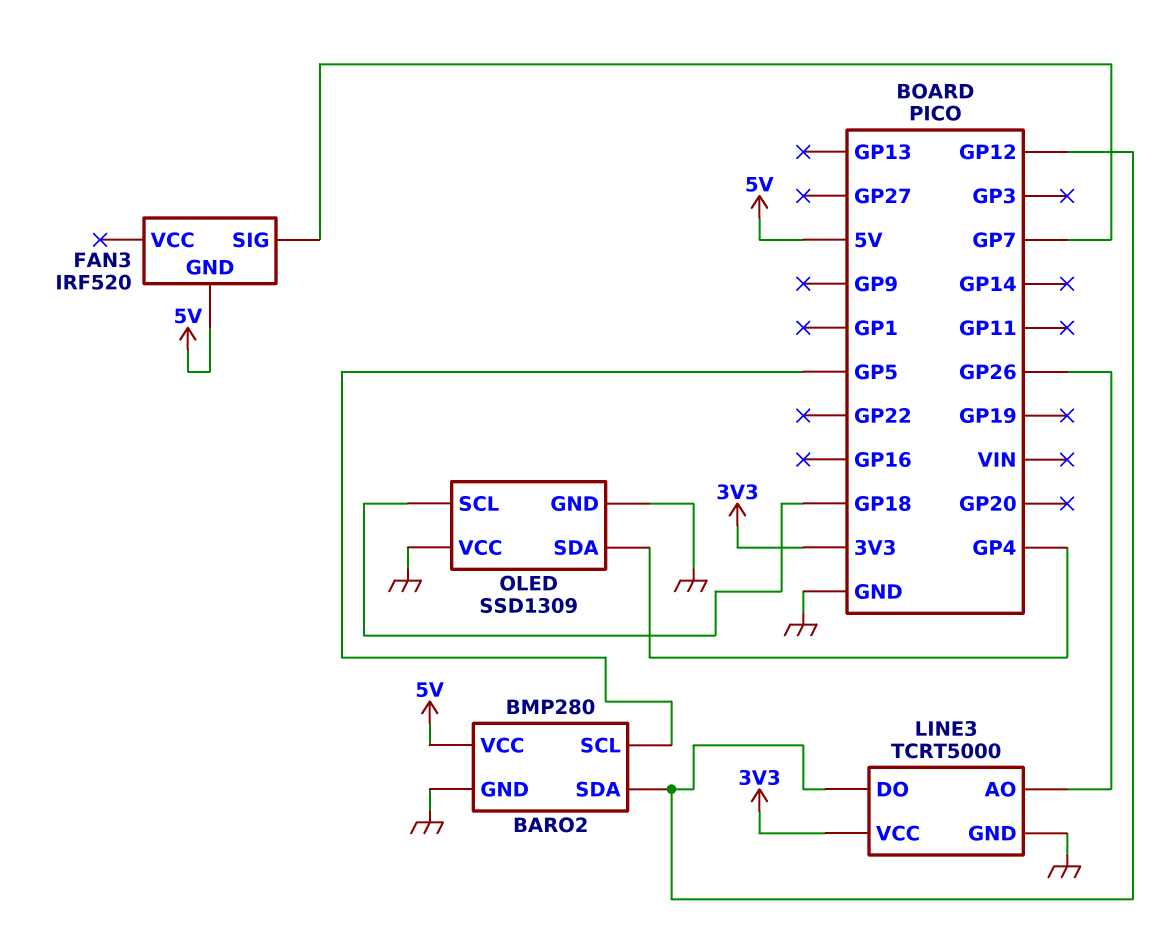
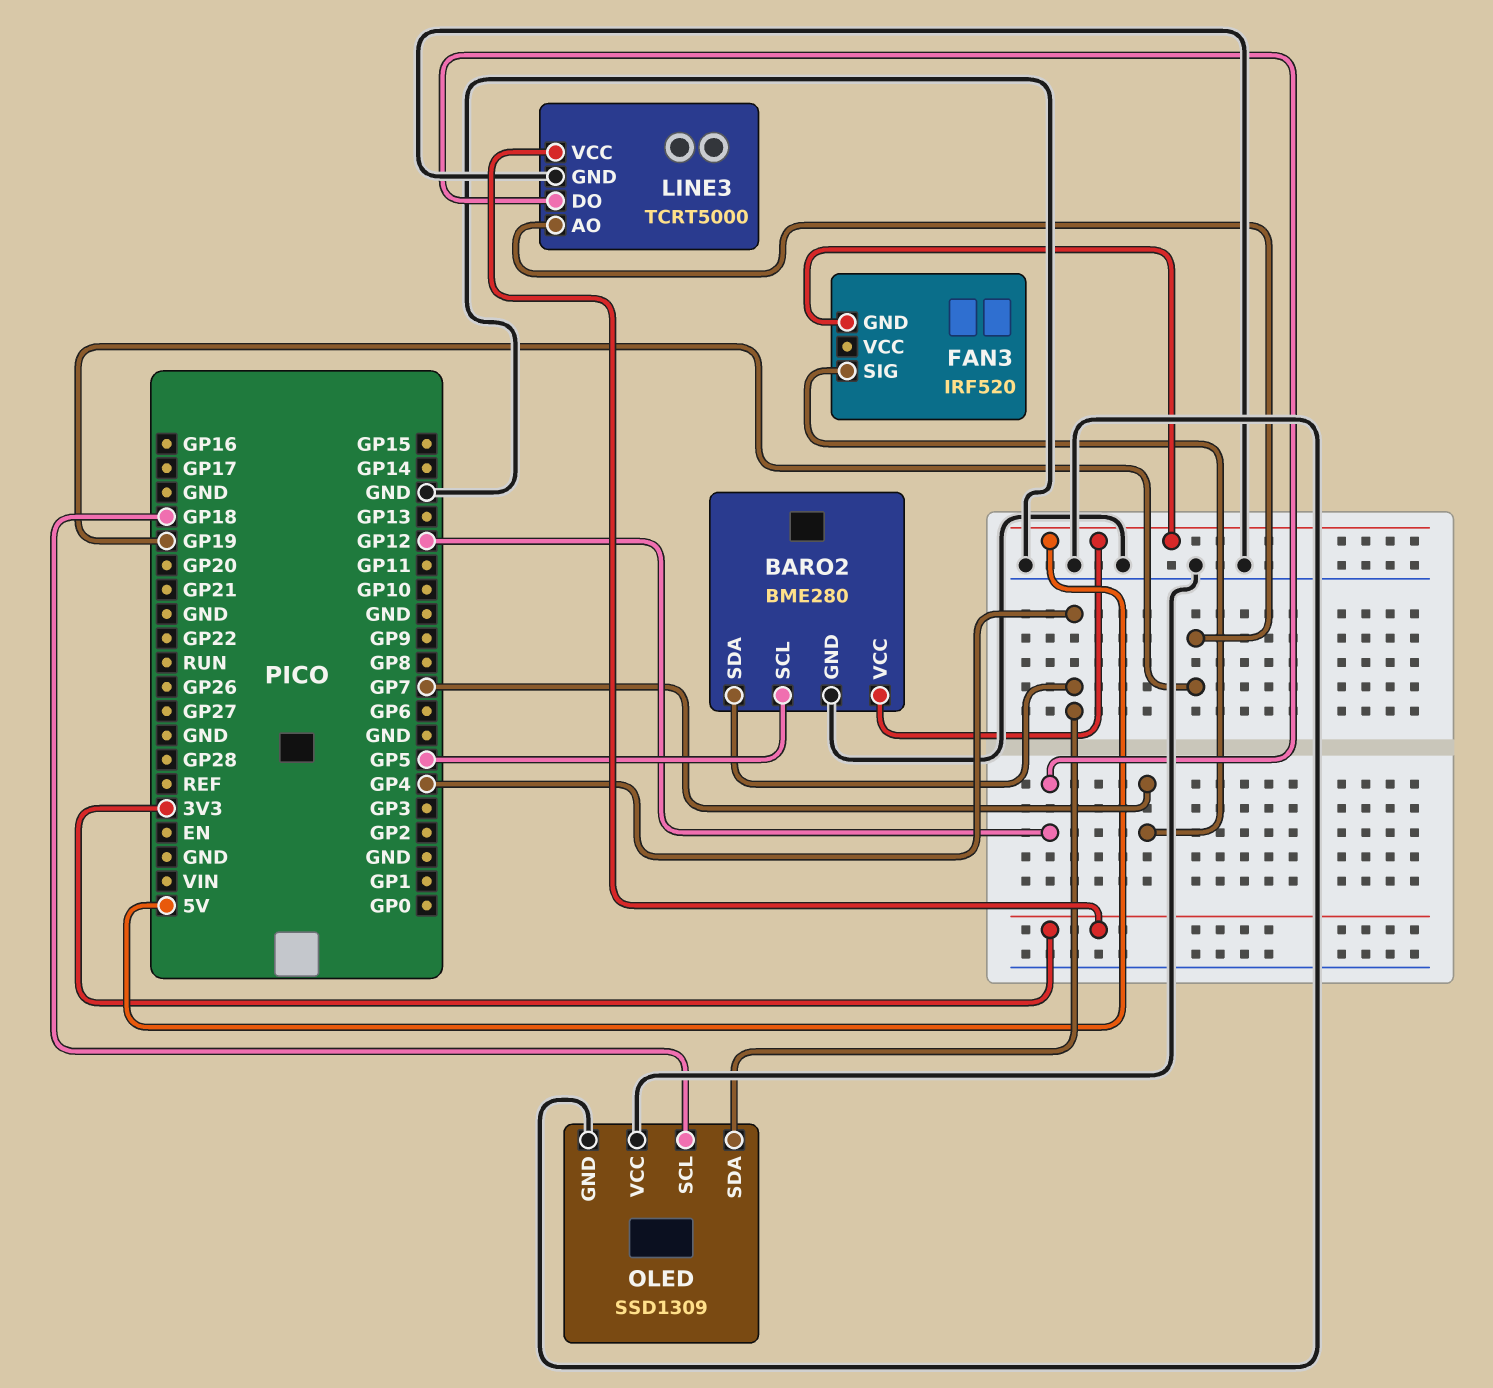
BARO2: BMP280 -> BME280
BARO2 pin SDA: GP12 -> GP4
LINE3 pin AO: GP26 -> GP19

